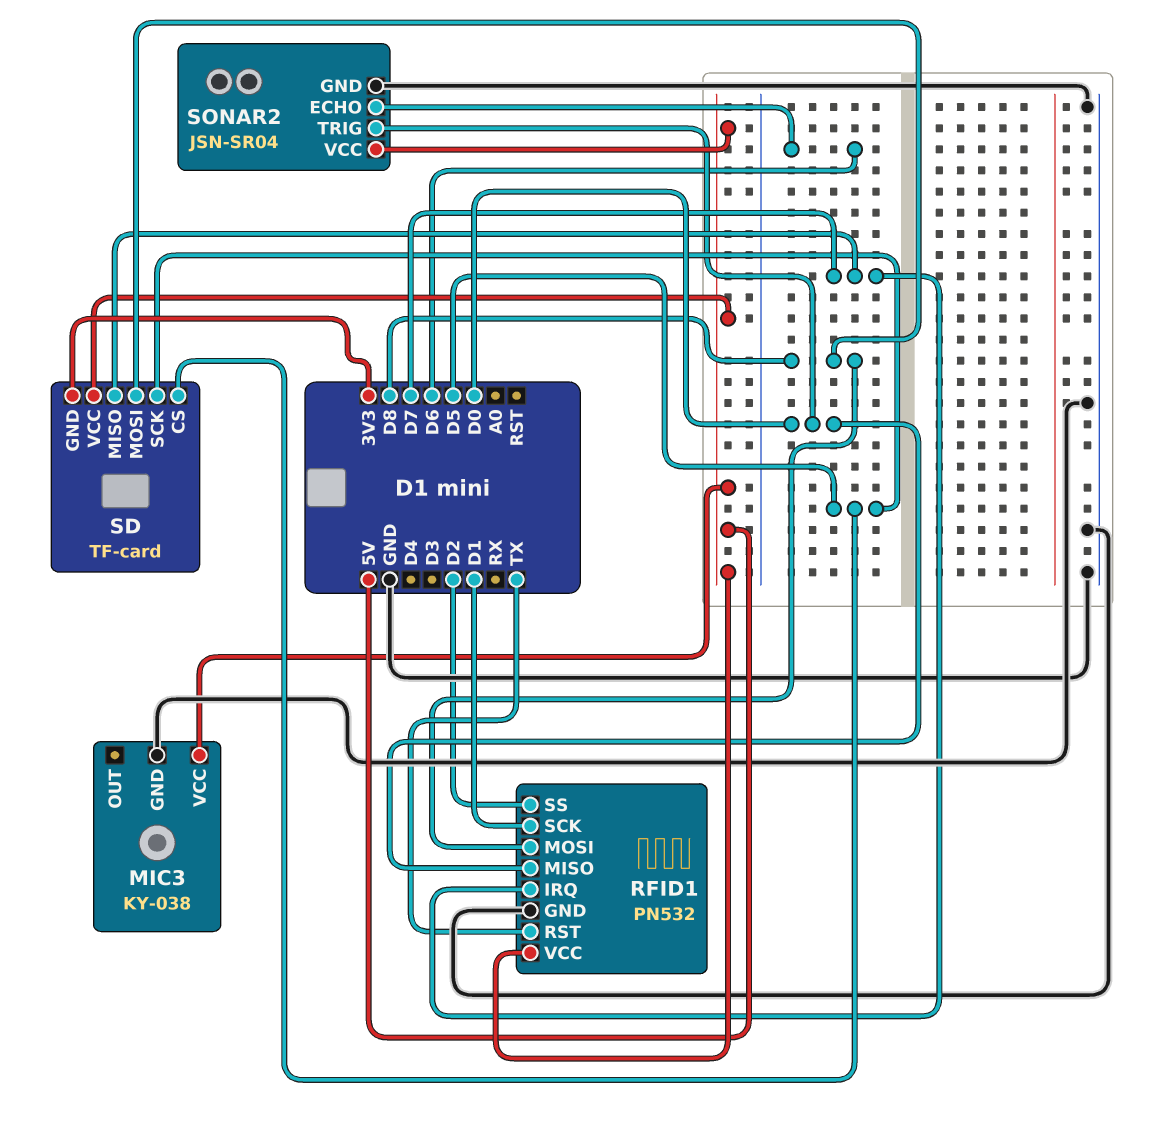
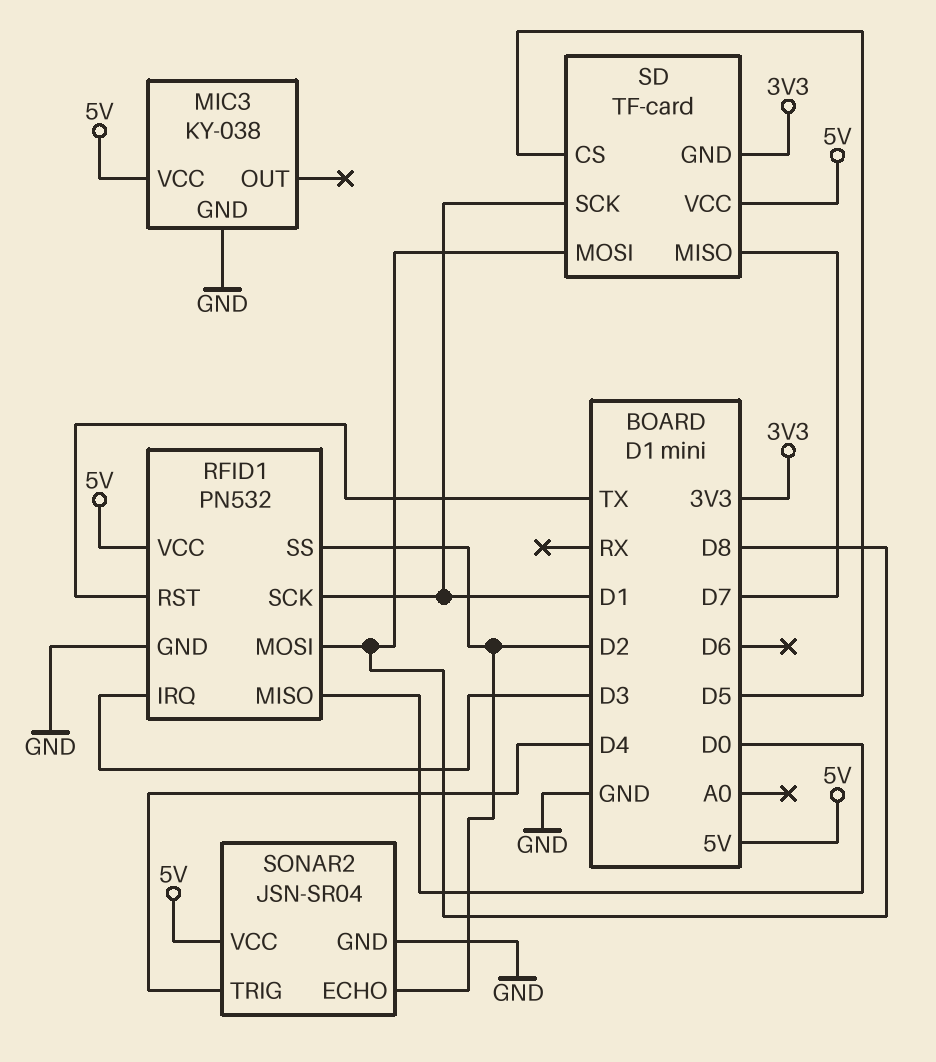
RFID1 pin IRQ: D7 -> D3
SD pin SCK: D5 -> D1
SONAR2 pin ECHO: D6 -> D2
SONAR2 pin TRIG: D0 -> D4

